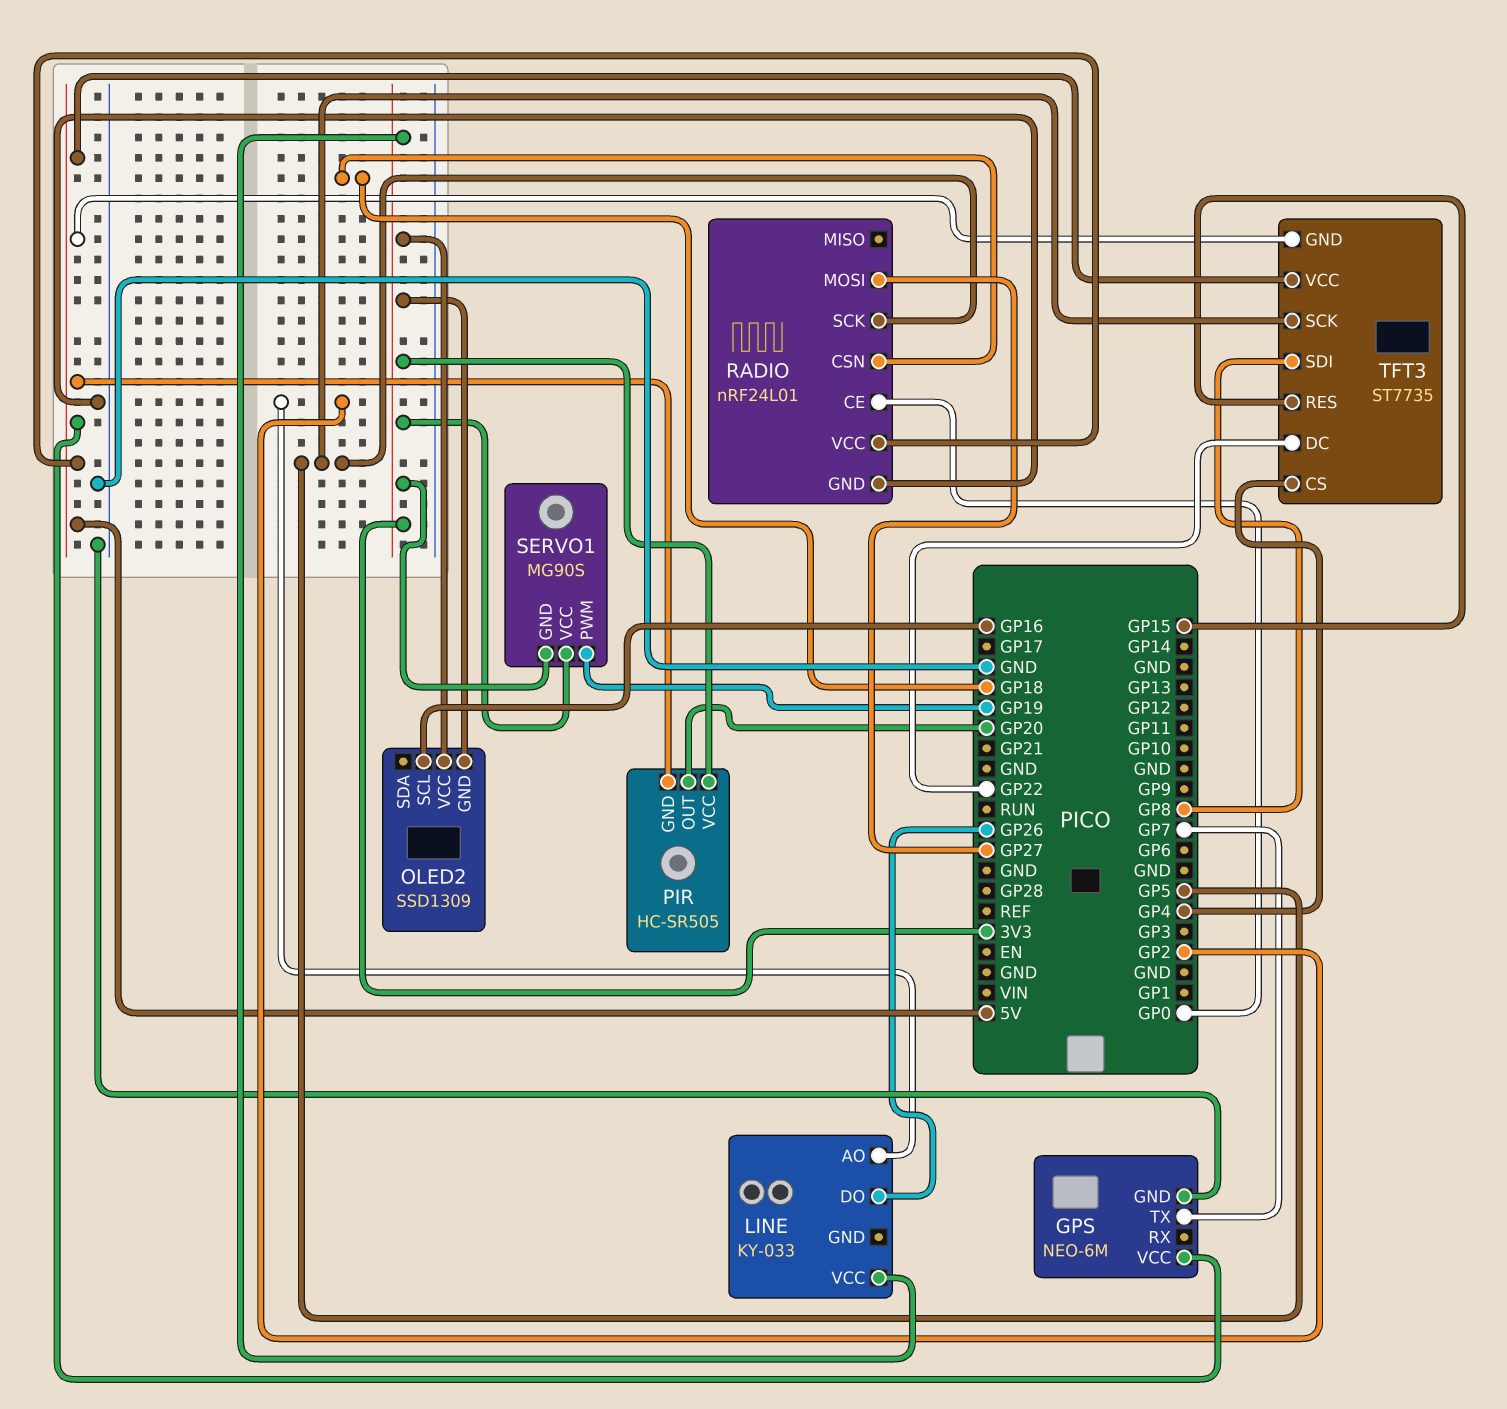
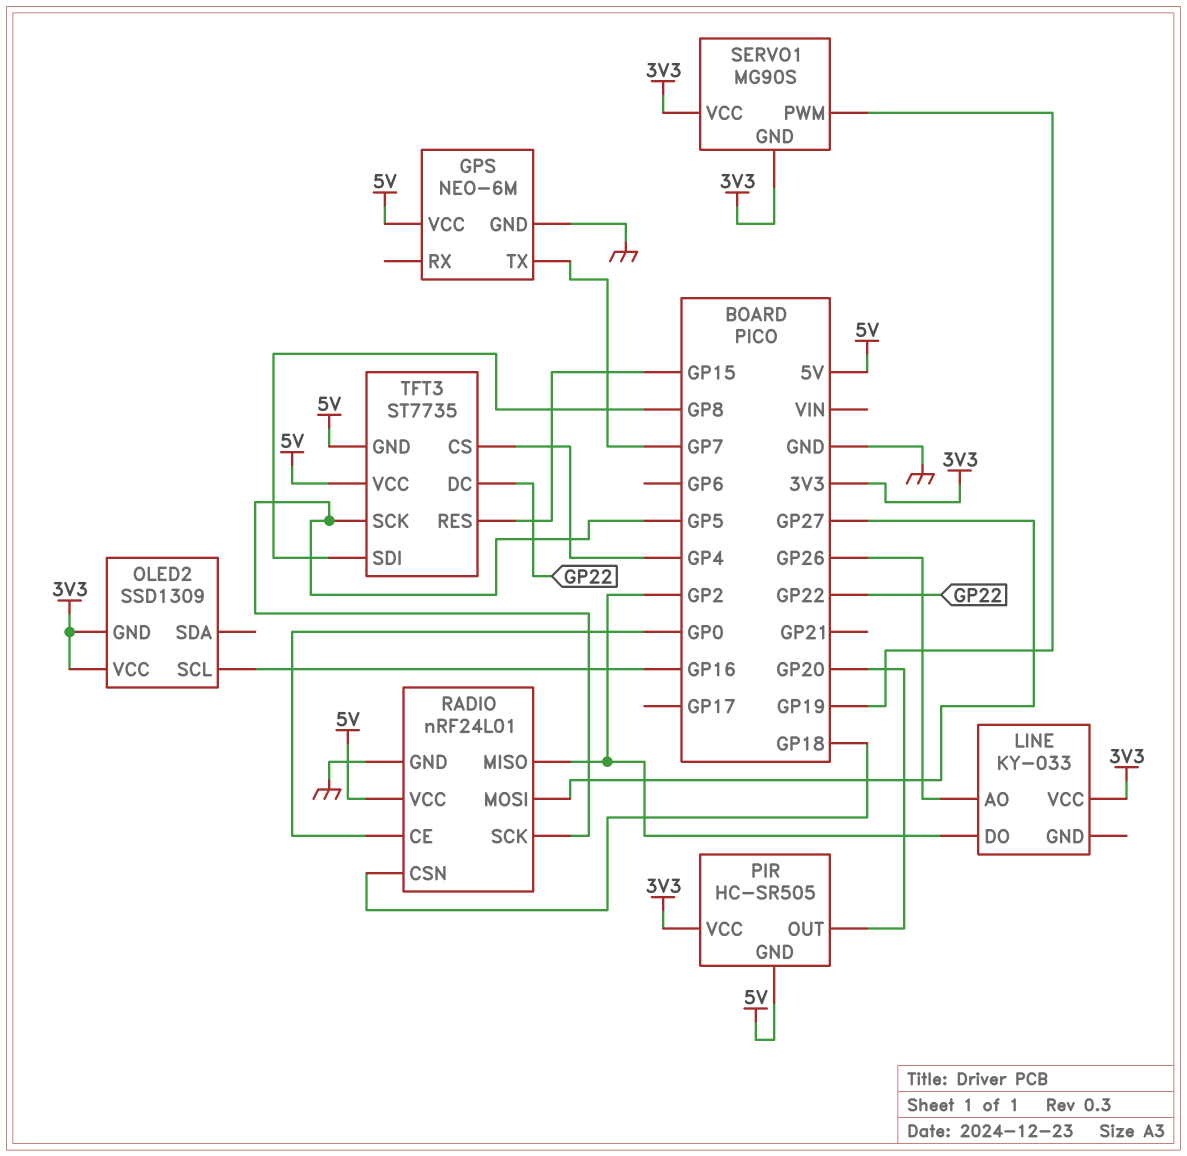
LINE pin AO: GP2 -> GP26
LINE pin DO: GP26 -> GP2
RADIO pin MISO: none -> GP2

